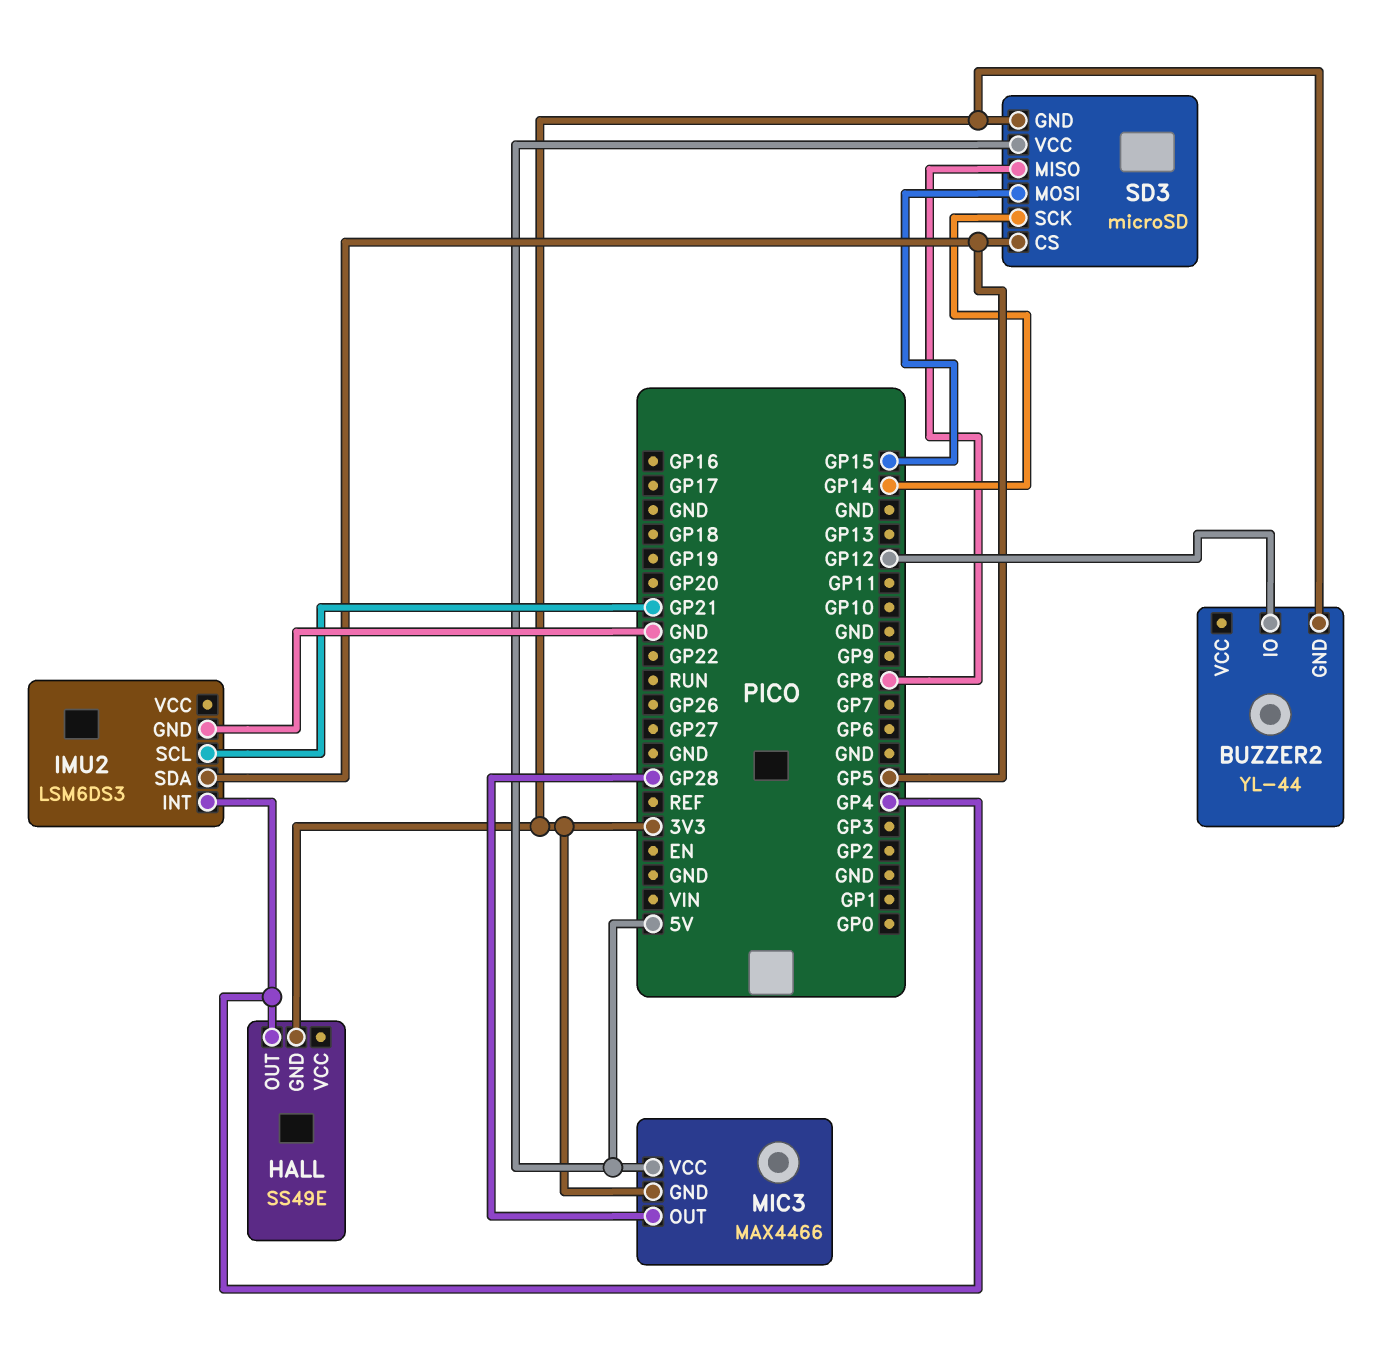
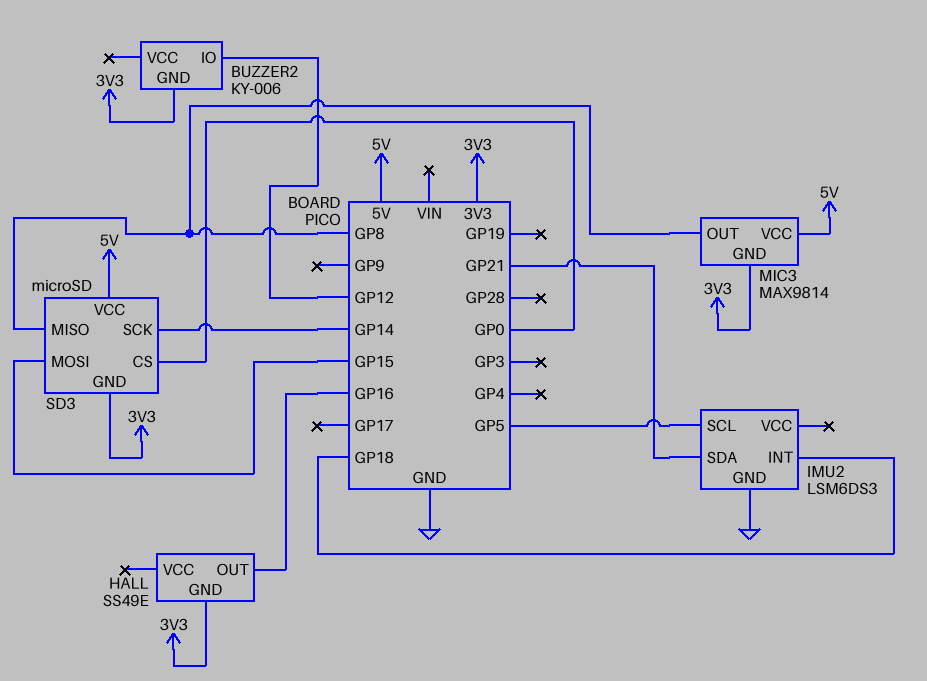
BUZZER2: YL-44 -> KY-006
HALL pin OUT: GP4 -> GP16
IMU2 pin INT: GP4 -> GP18
IMU2 pin SCL: GP21 -> GP5
IMU2 pin SDA: GP5 -> GP21
MIC3: MAX4466 -> MAX9814
MIC3 pin OUT: GP28 -> GP8
SD3 pin CS: GP5 -> GP0

